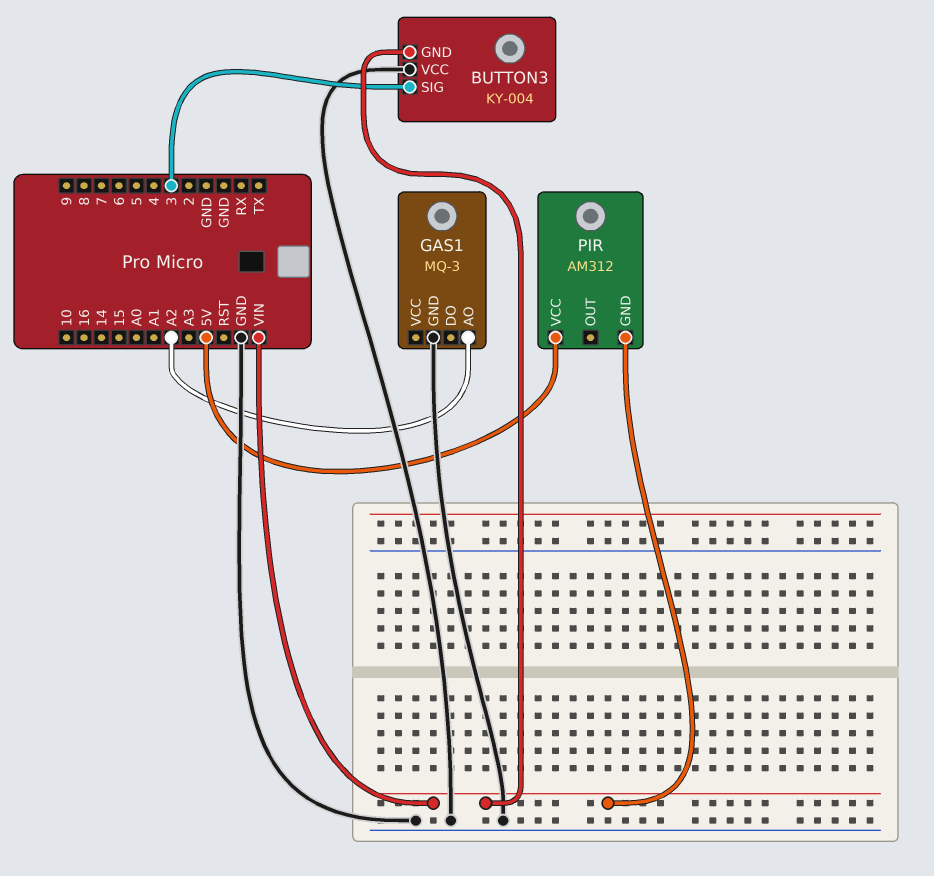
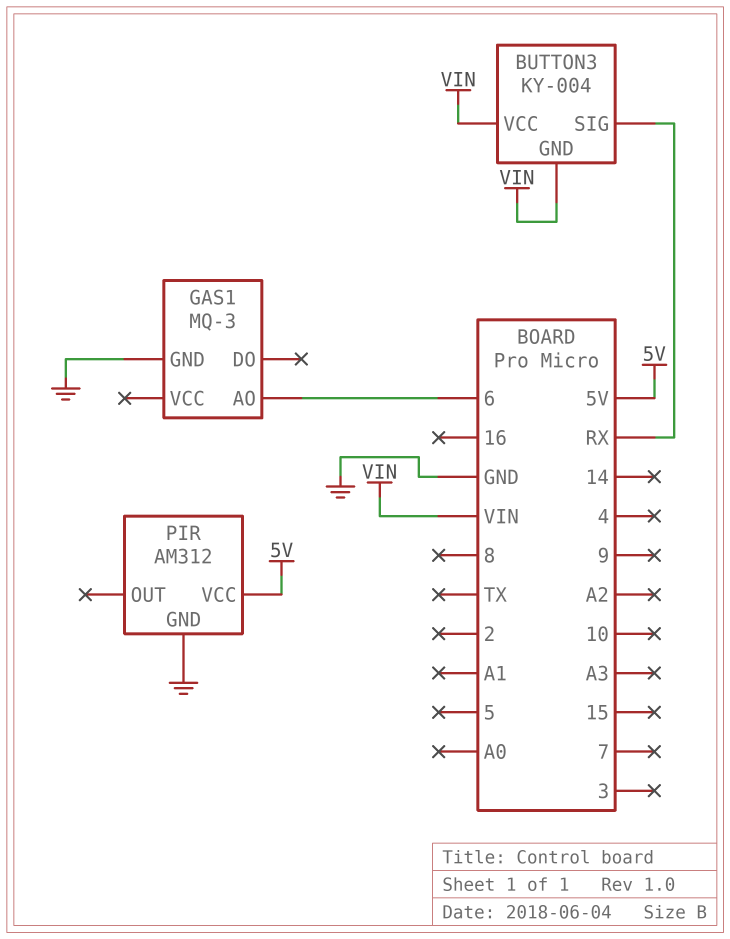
BUTTON3 pin SIG: 3 -> RX
BUTTON3 pin VCC: GND -> VIN
GAS1 pin AO: A2 -> 6
PIR pin GND: VIN -> GND

